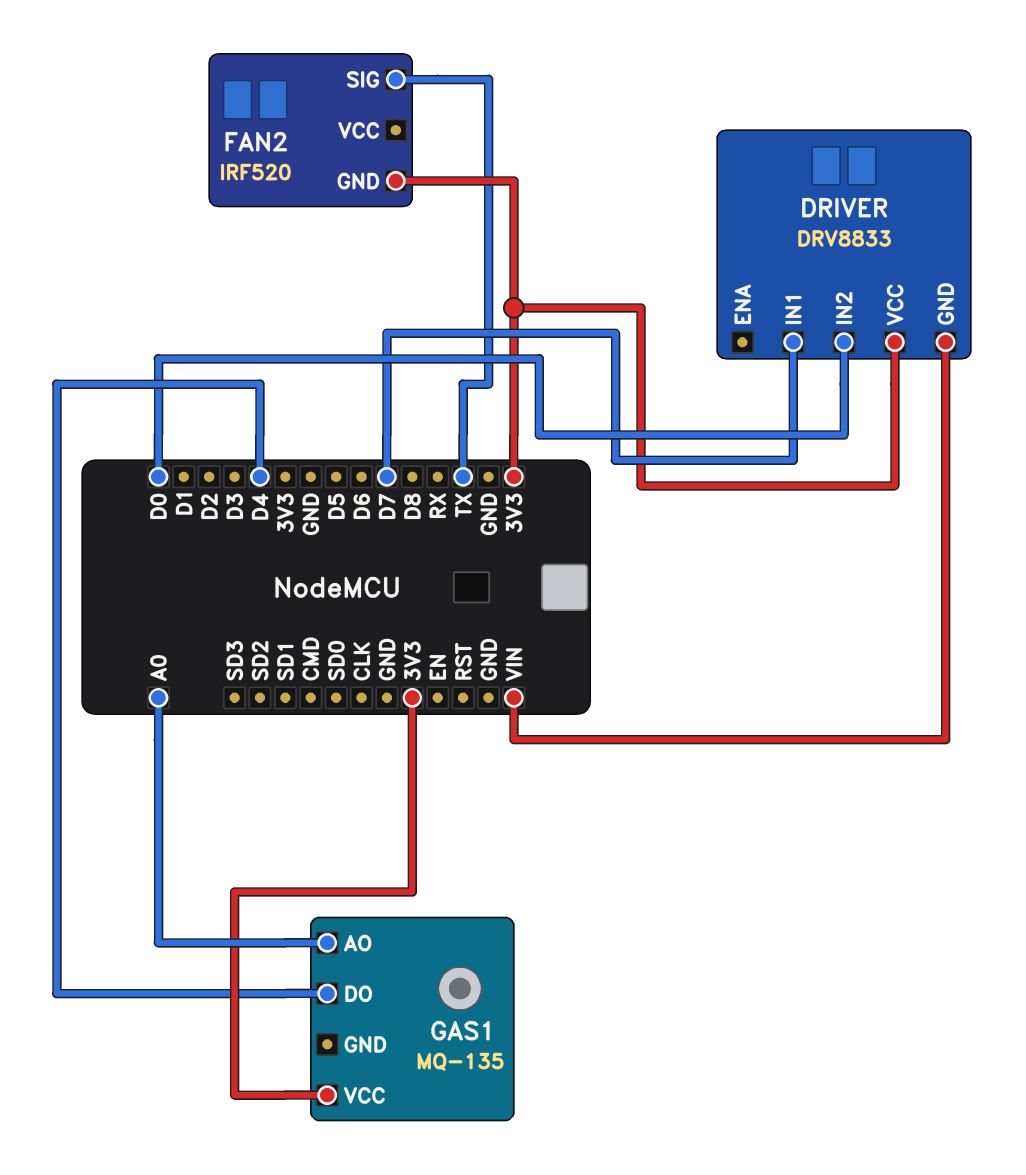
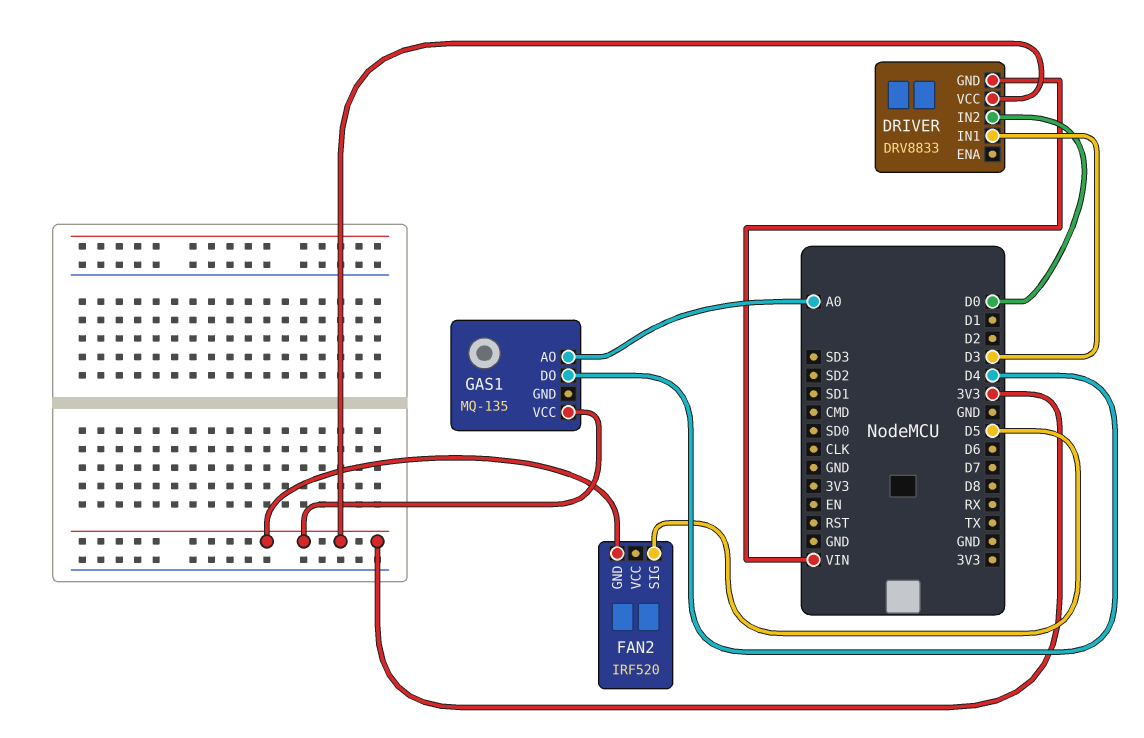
DRIVER pin IN1: D7 -> D3
FAN2 pin SIG: TX -> D5

